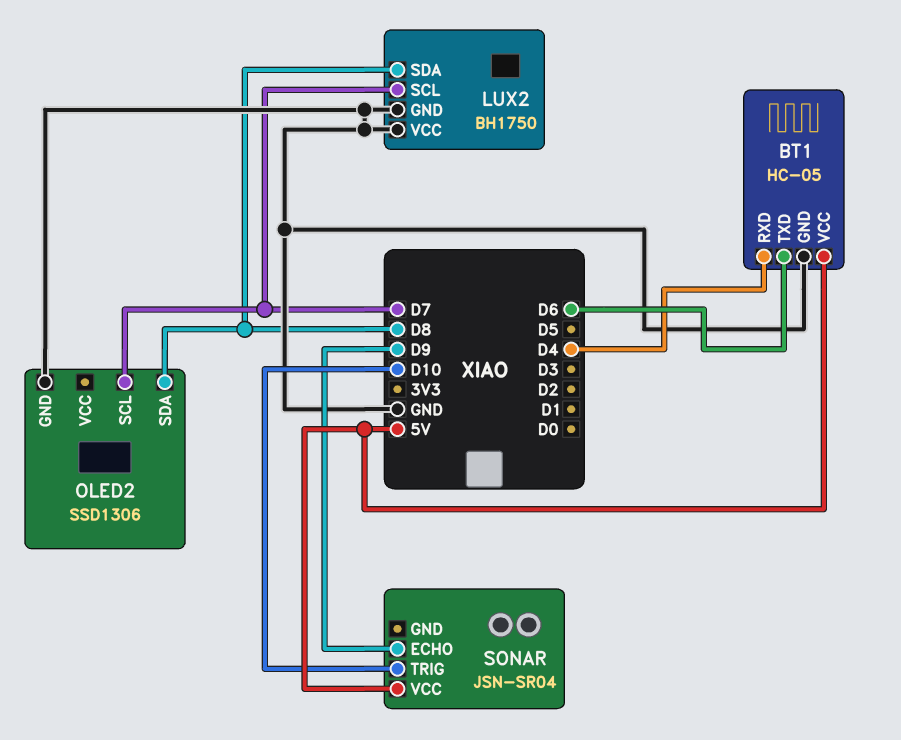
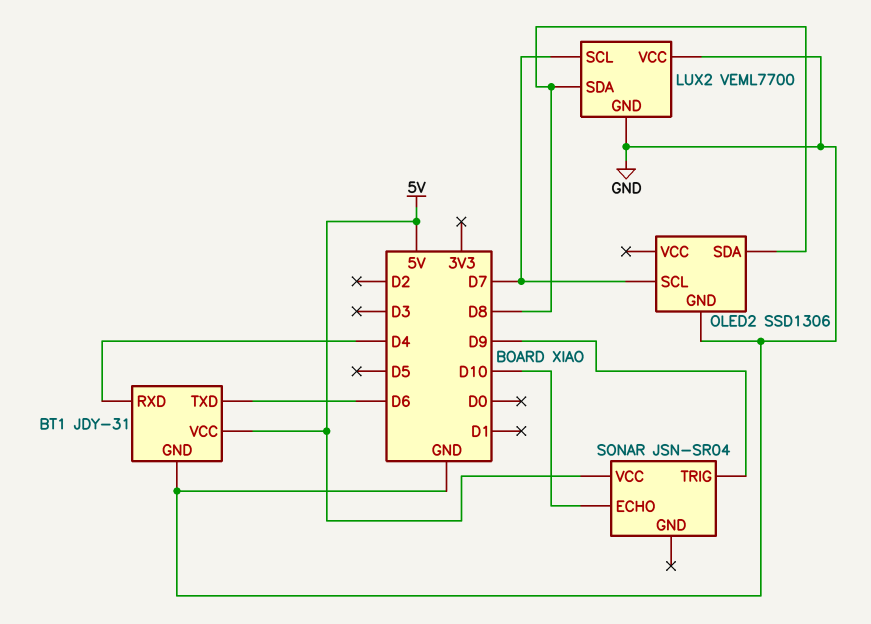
BT1: HC-05 -> JDY-31
LUX2: BH1750 -> VEML7700
SONAR pin ECHO: D9 -> D10
SONAR pin TRIG: D10 -> D9

